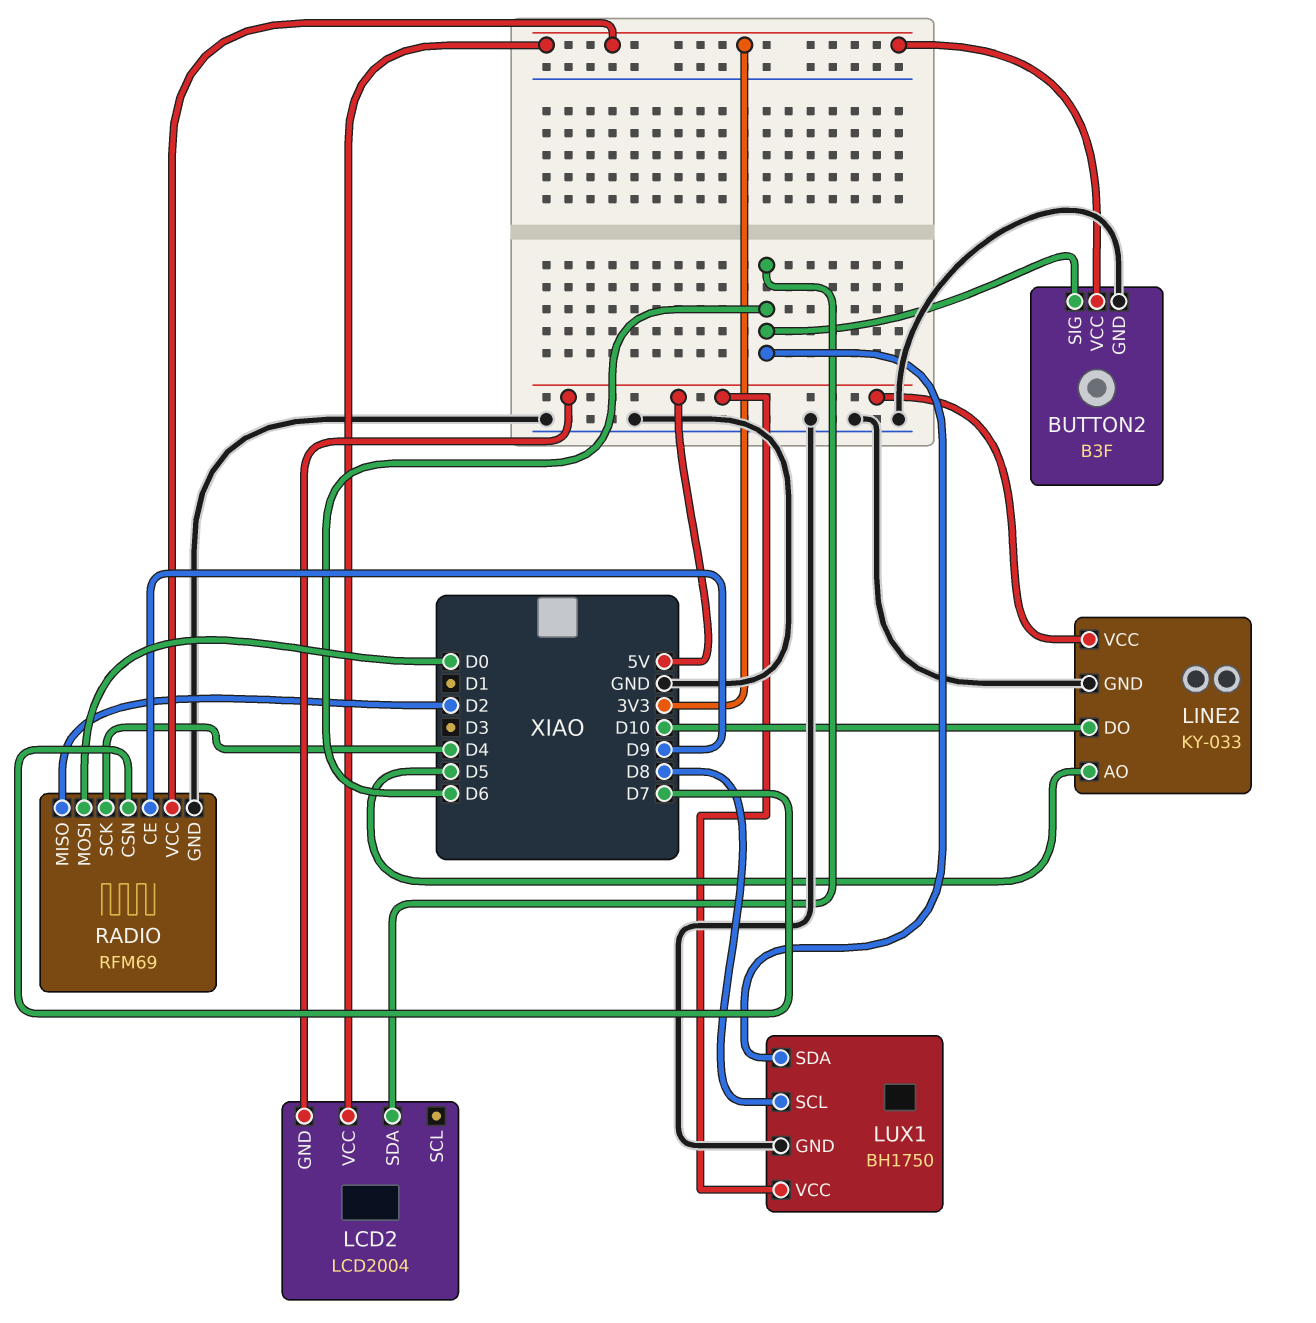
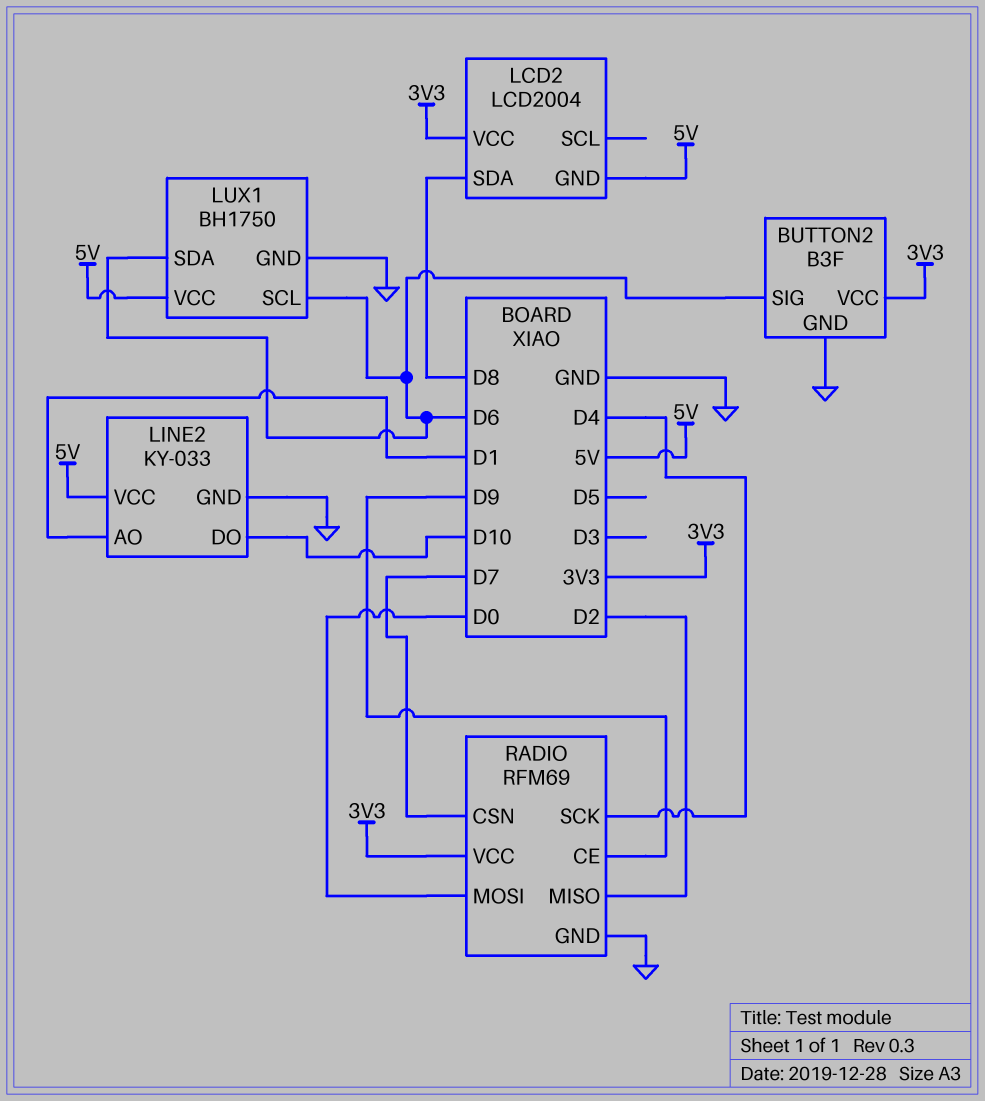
LCD2 pin SDA: D6 -> D8
LINE2 pin AO: D5 -> D1
LUX1 pin SCL: D8 -> D6

